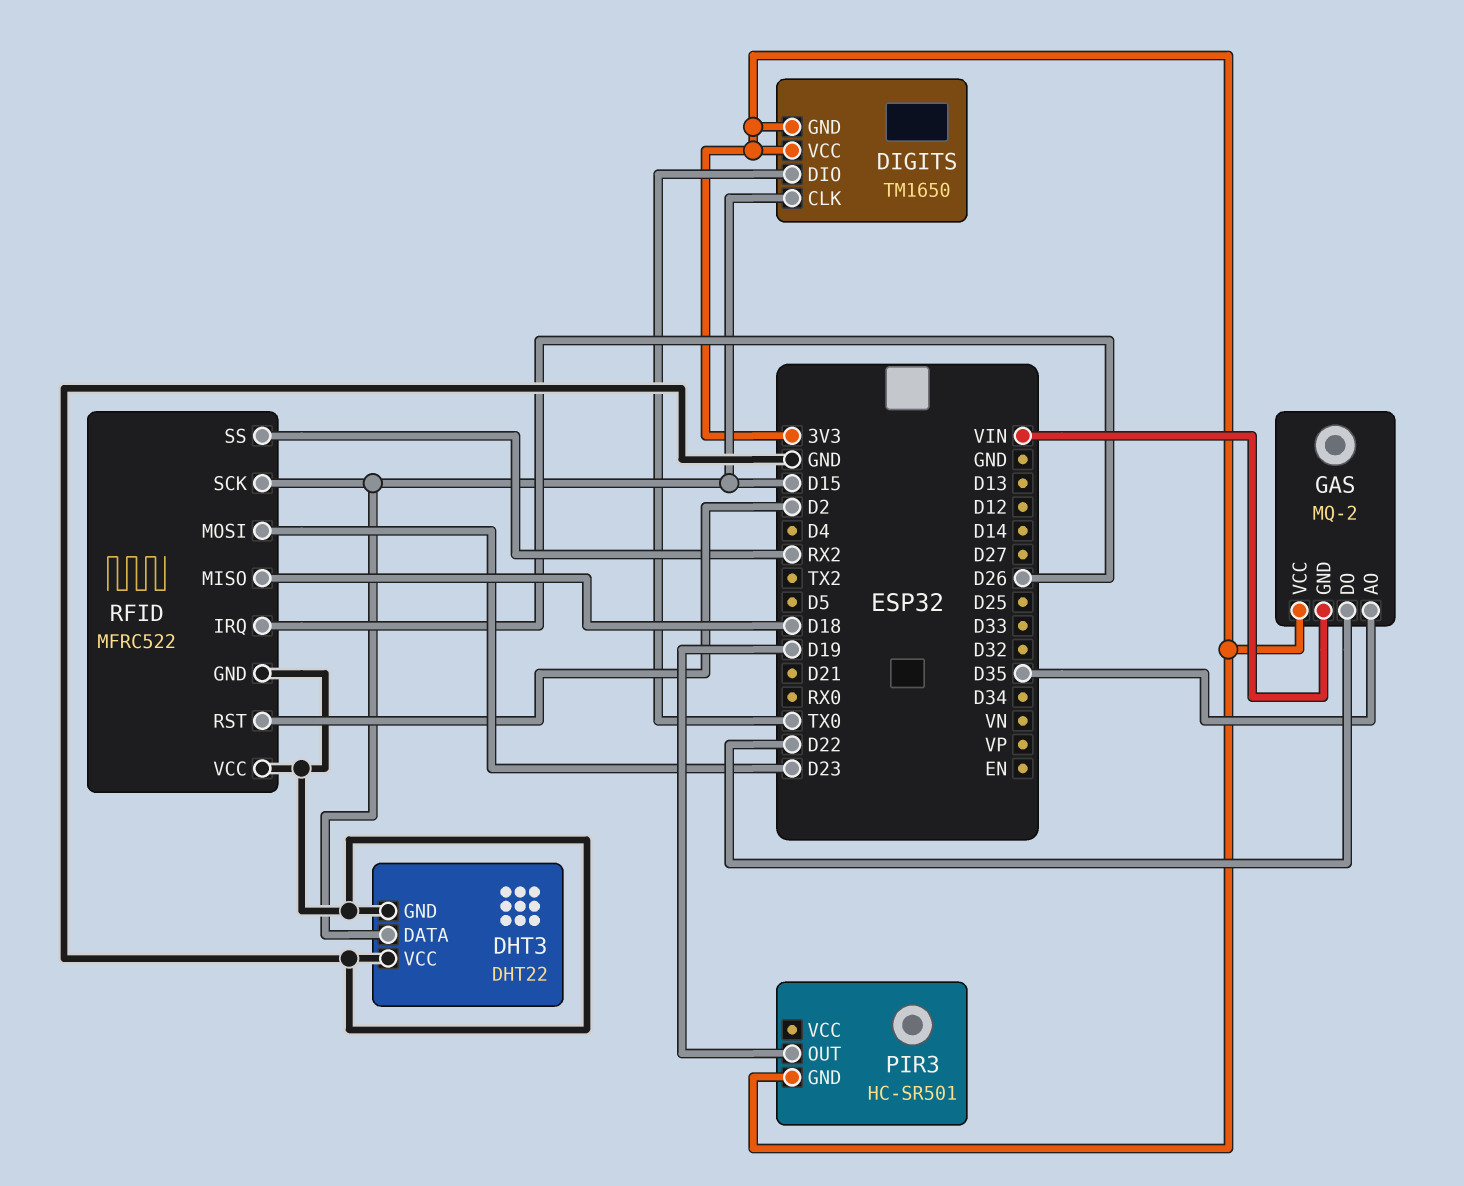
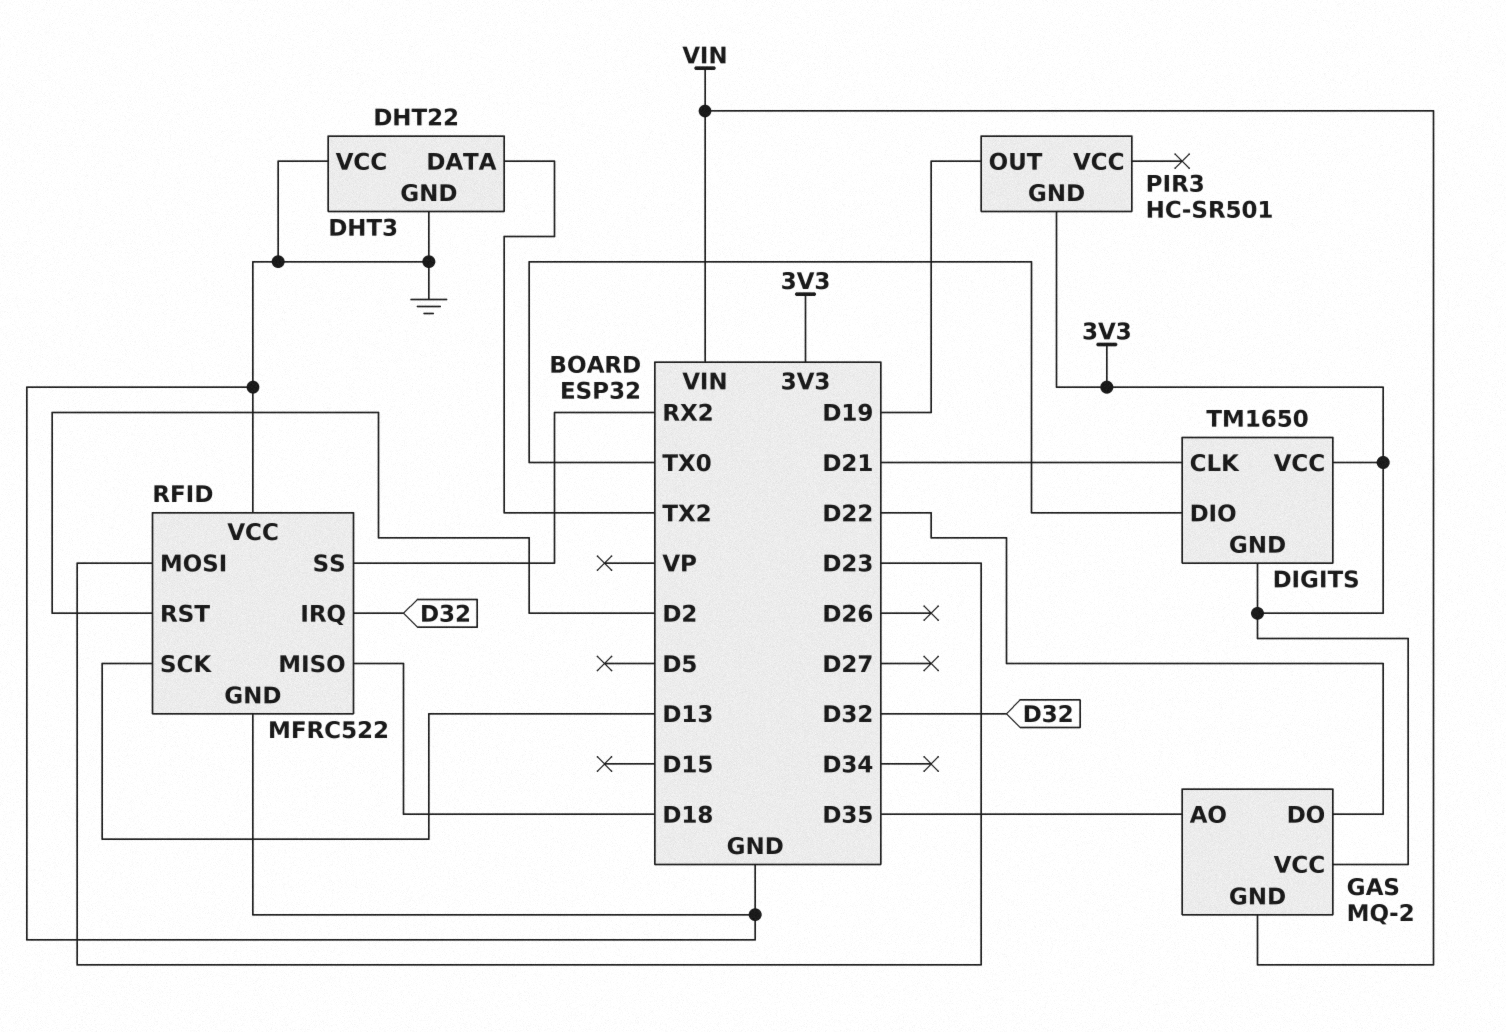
DHT3 pin DATA: D15 -> TX2
DIGITS pin CLK: D15 -> D21
RFID pin IRQ: D26 -> D32
RFID pin SCK: D15 -> D13

